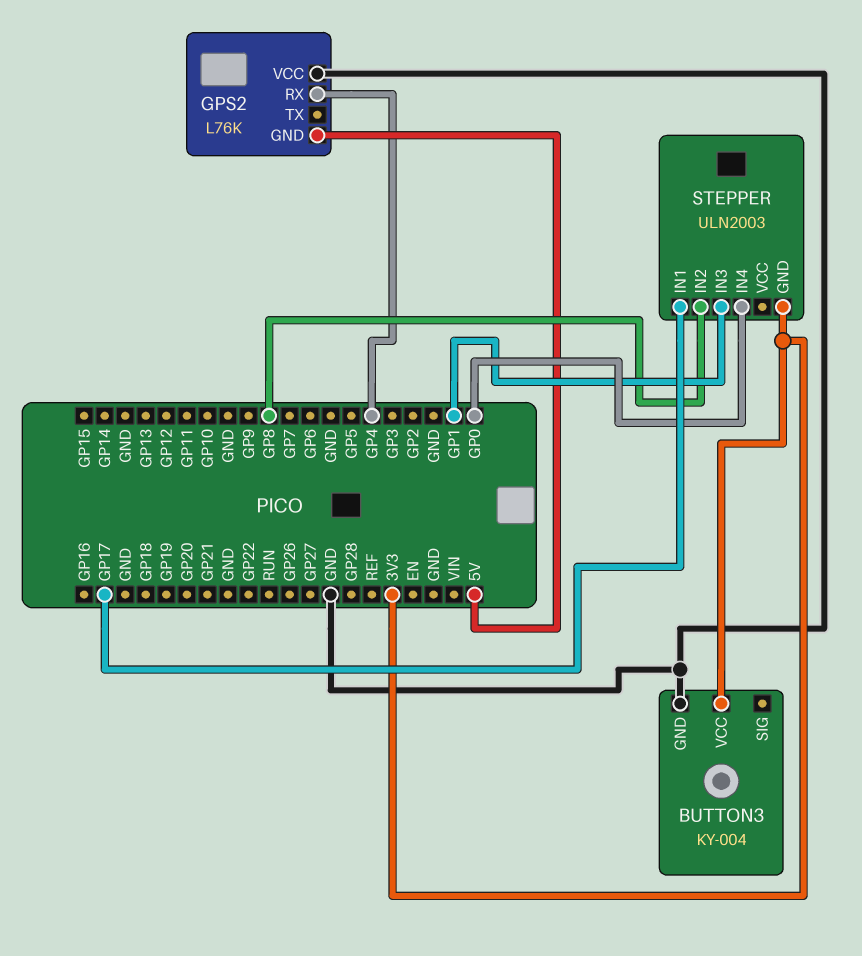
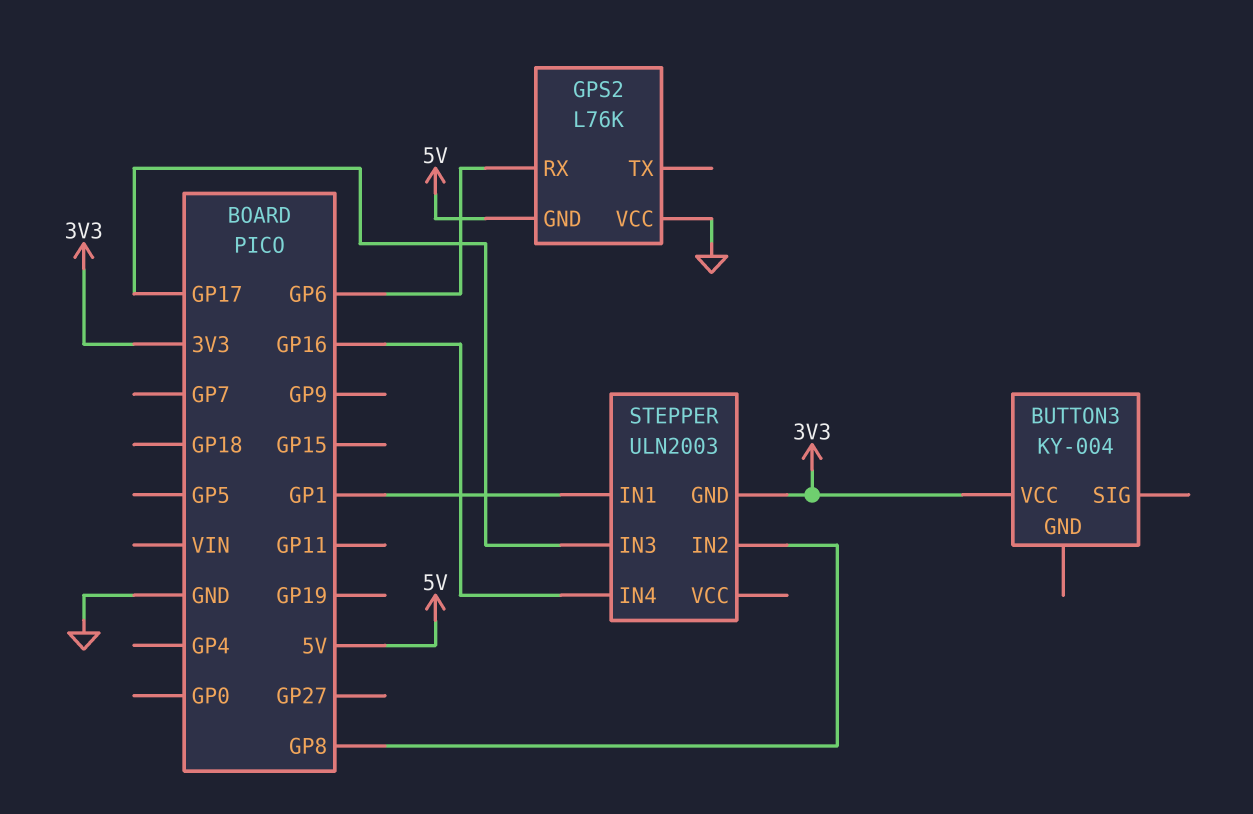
BUTTON3 pin GND: GND -> none
GPS2 pin RX: GP4 -> GP6
STEPPER pin IN1: GP17 -> GP1
STEPPER pin IN3: GP1 -> GP17
STEPPER pin IN4: GP0 -> GP16

